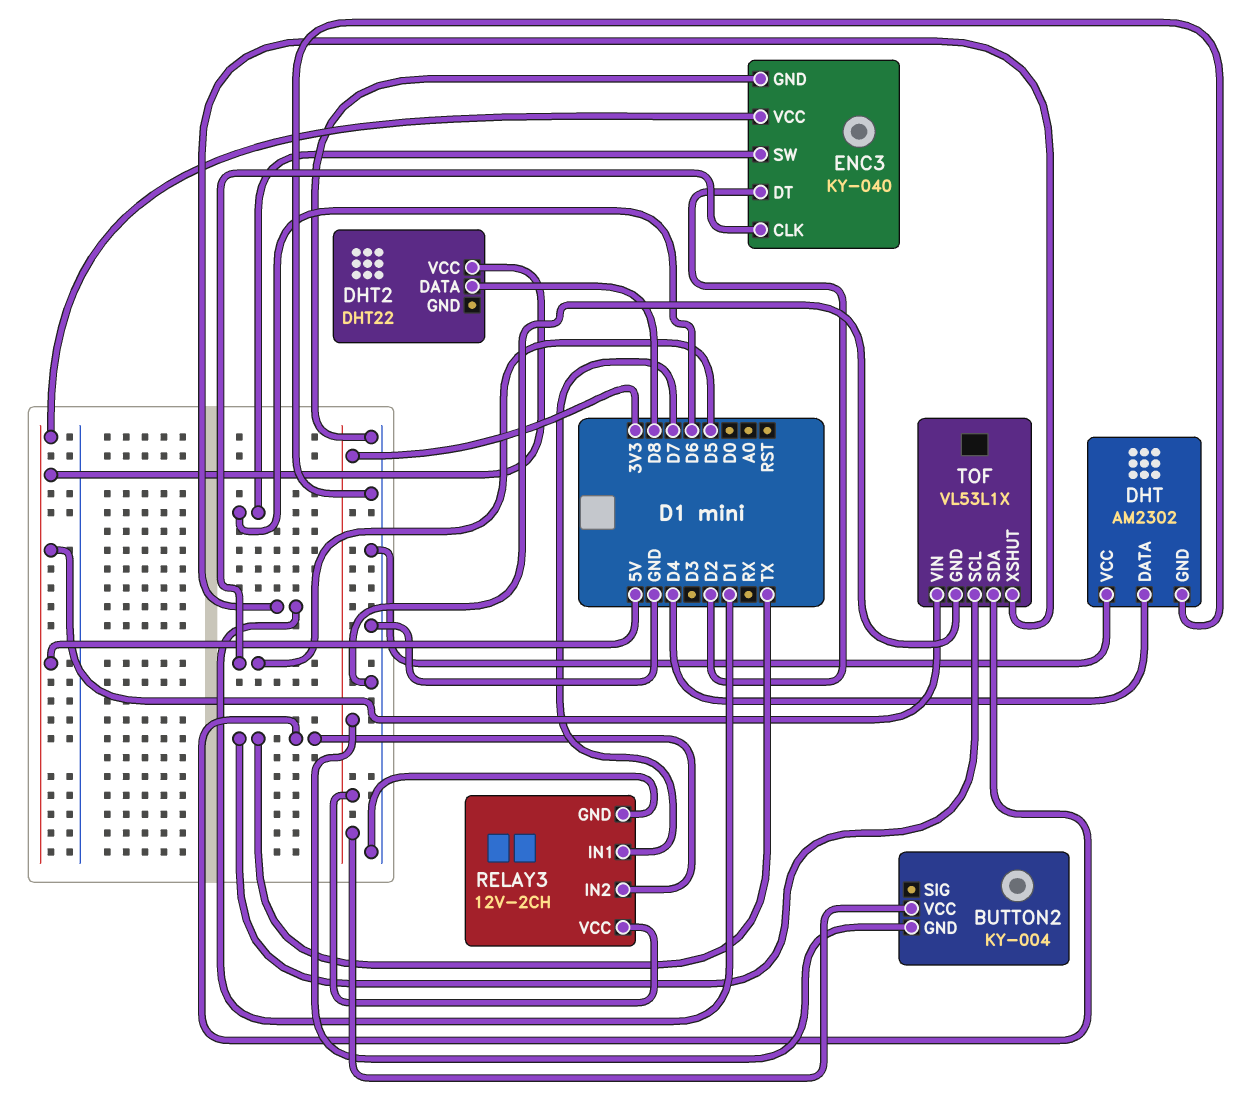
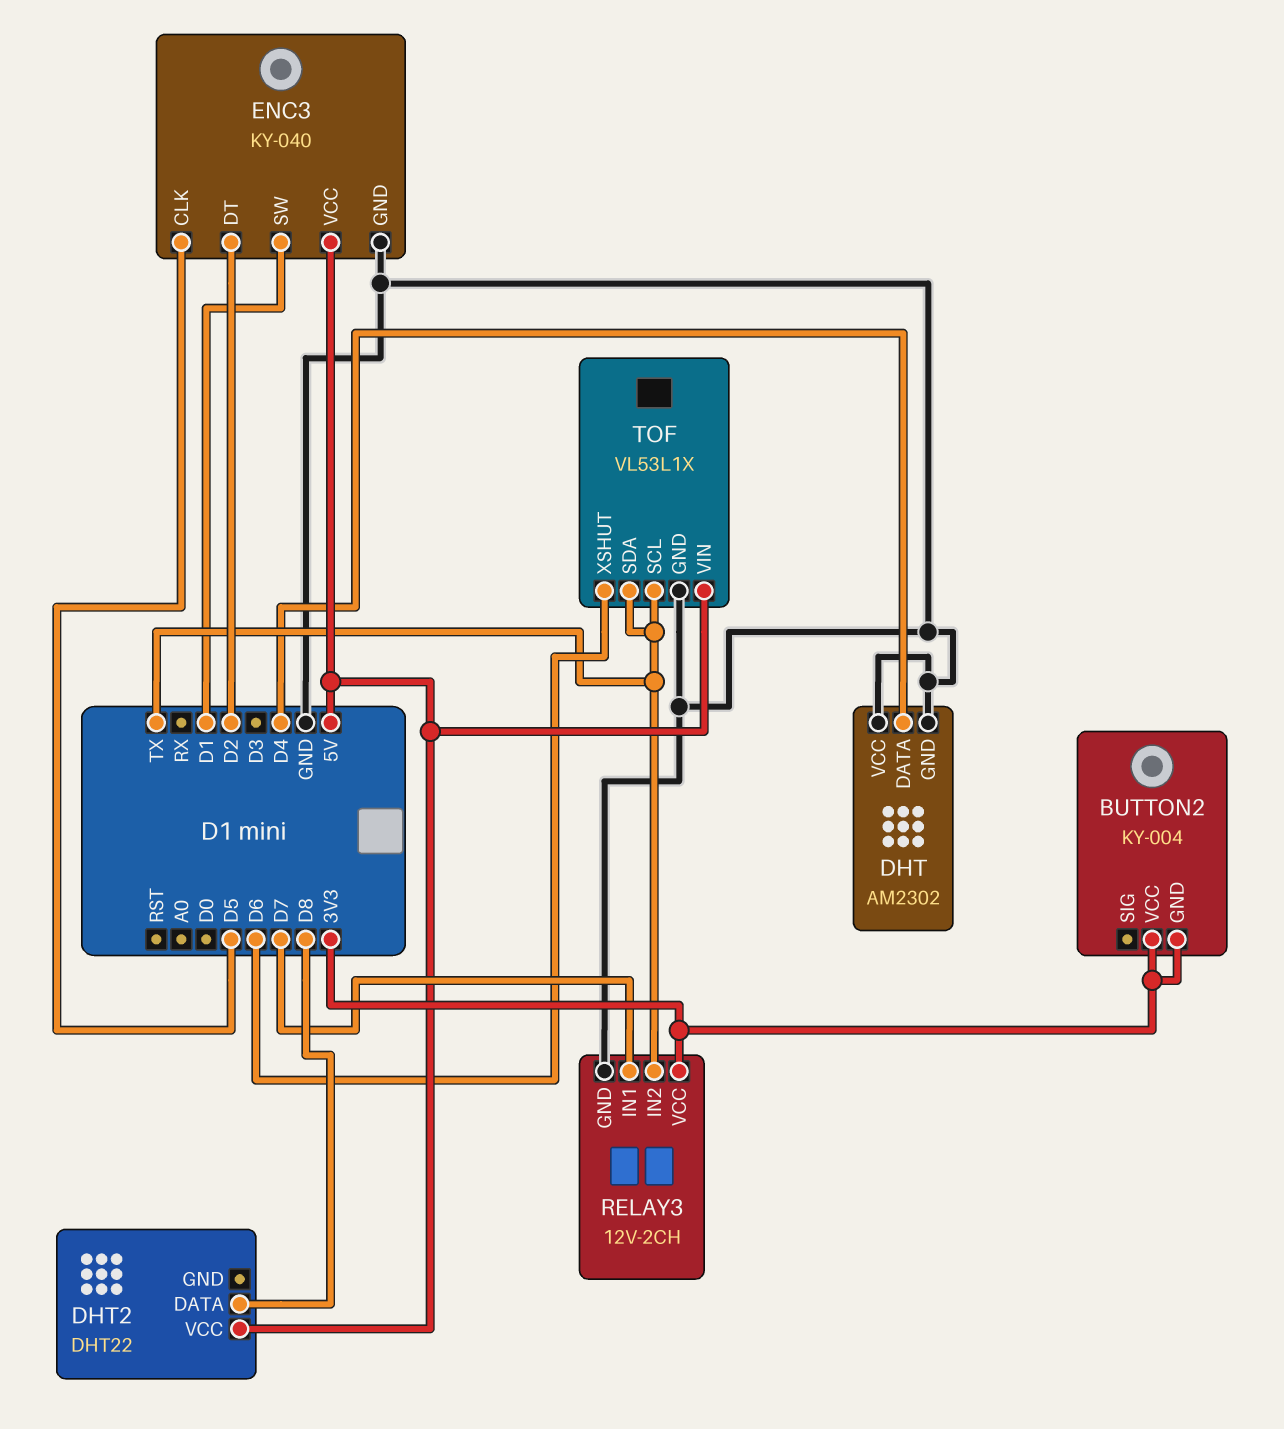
ENC3 pin SW: D6 -> D1
TOF pin XSHUT: D1 -> D6

